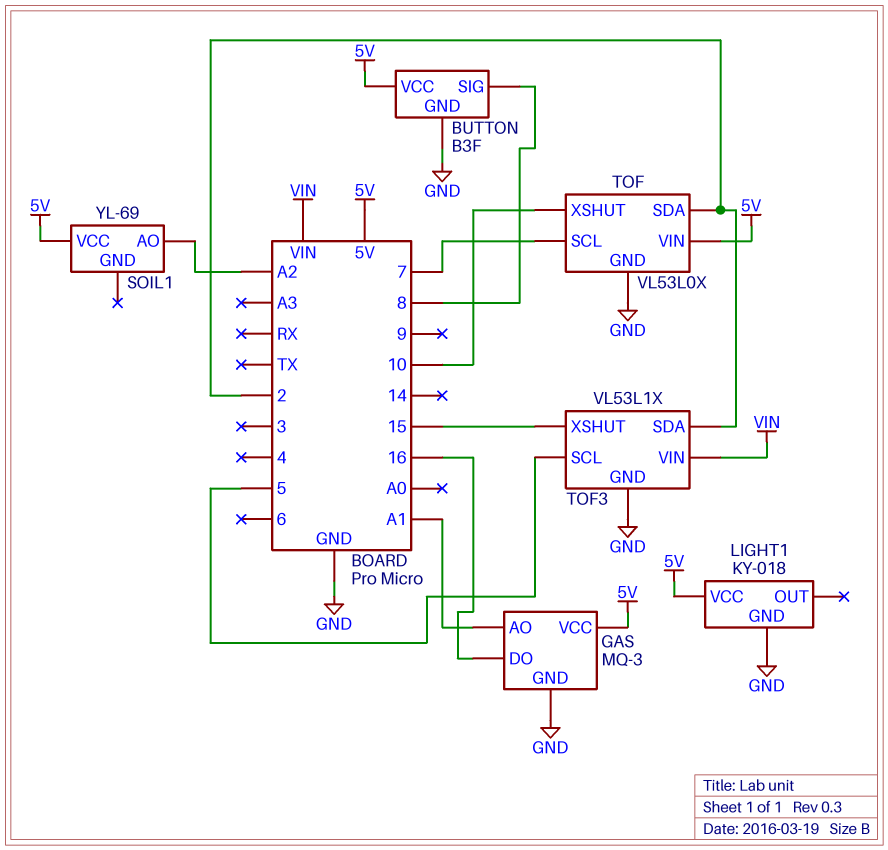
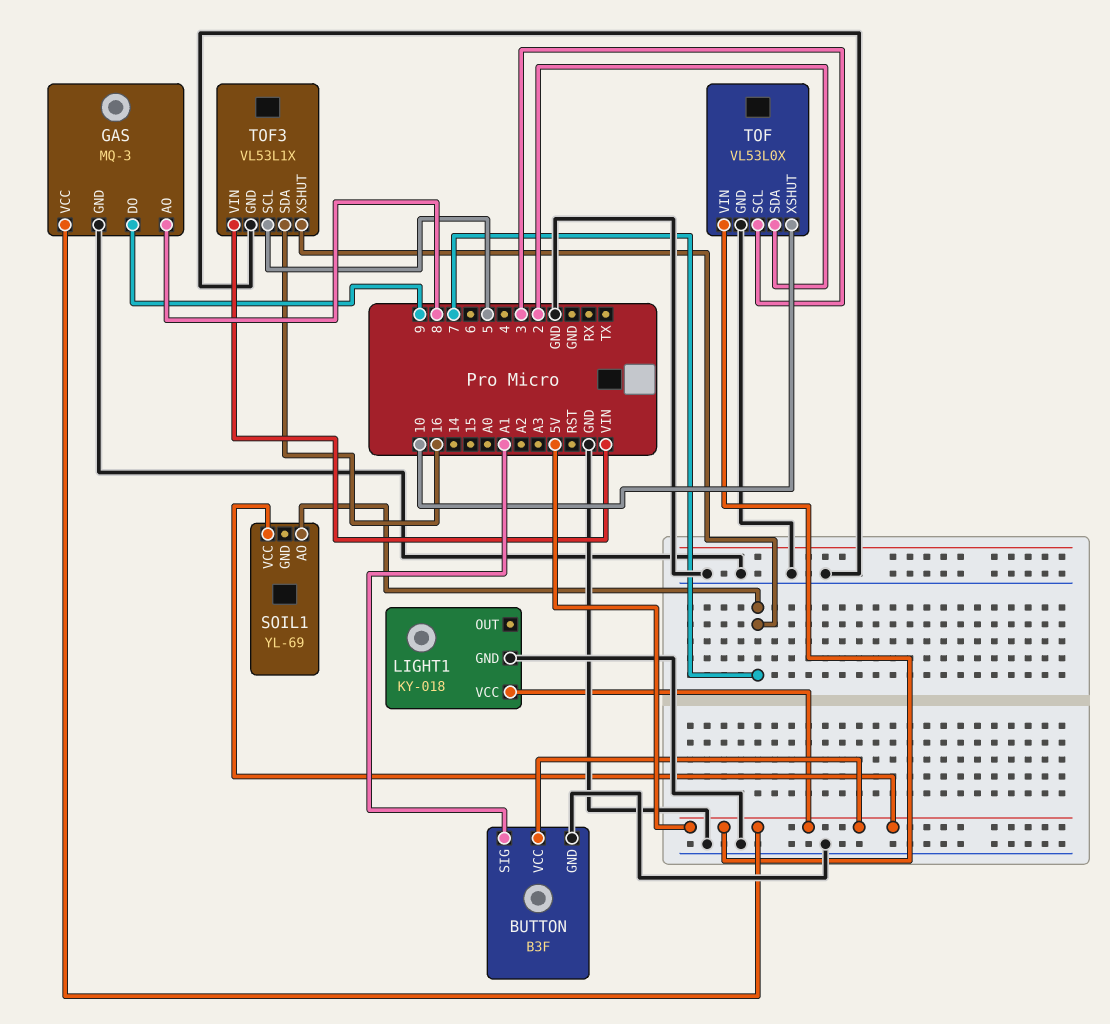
BUTTON pin SIG: 8 -> A1
GAS pin AO: A1 -> 8
GAS pin DO: 16 -> 9
SOIL1 pin AO: A2 -> 7
TOF pin SCL: 7 -> 3
TOF3 pin SDA: 2 -> 16
TOF3 pin XSHUT: 15 -> 7

